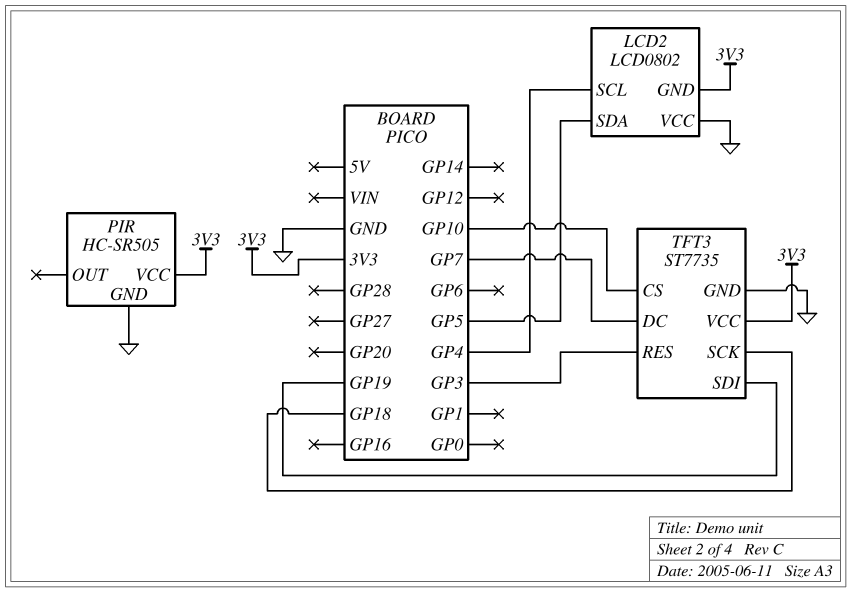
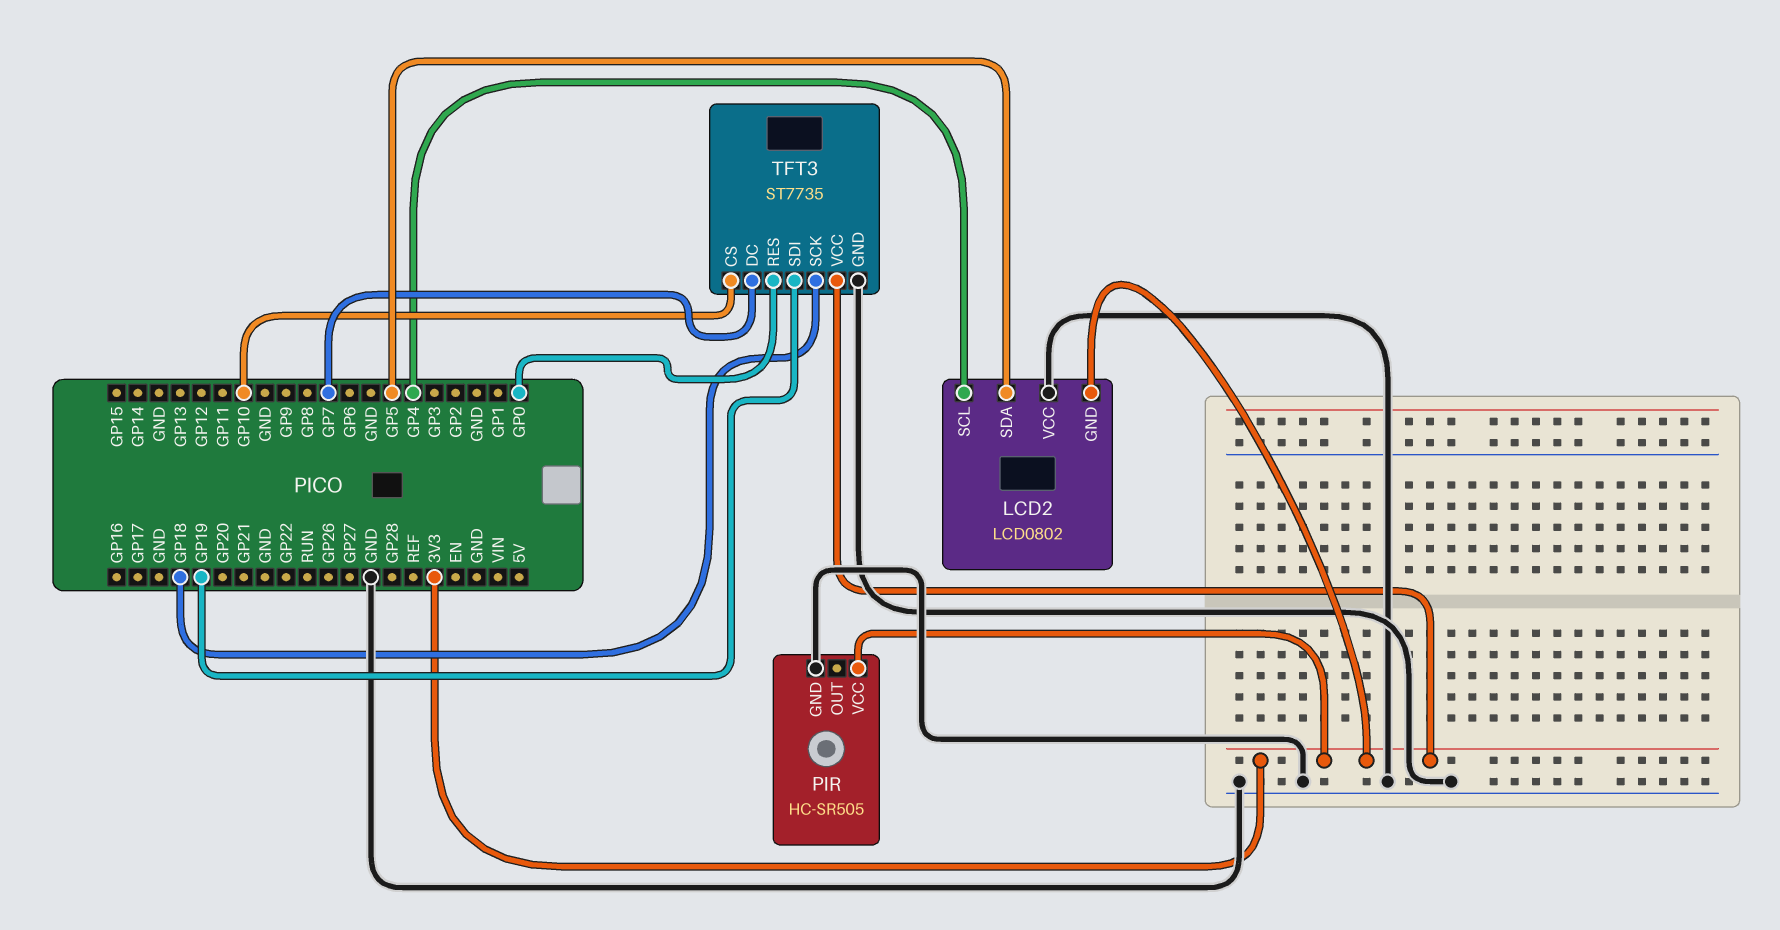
TFT3 pin RES: GP3 -> GP0

